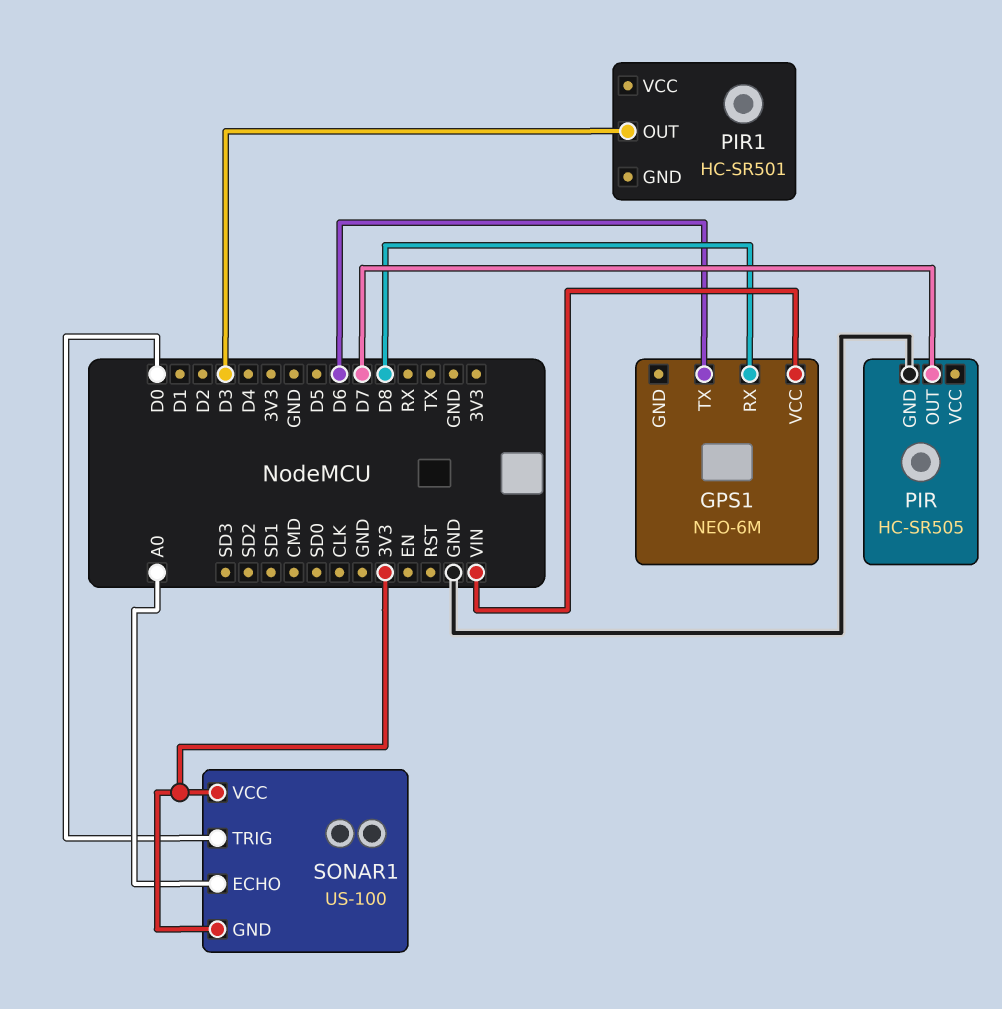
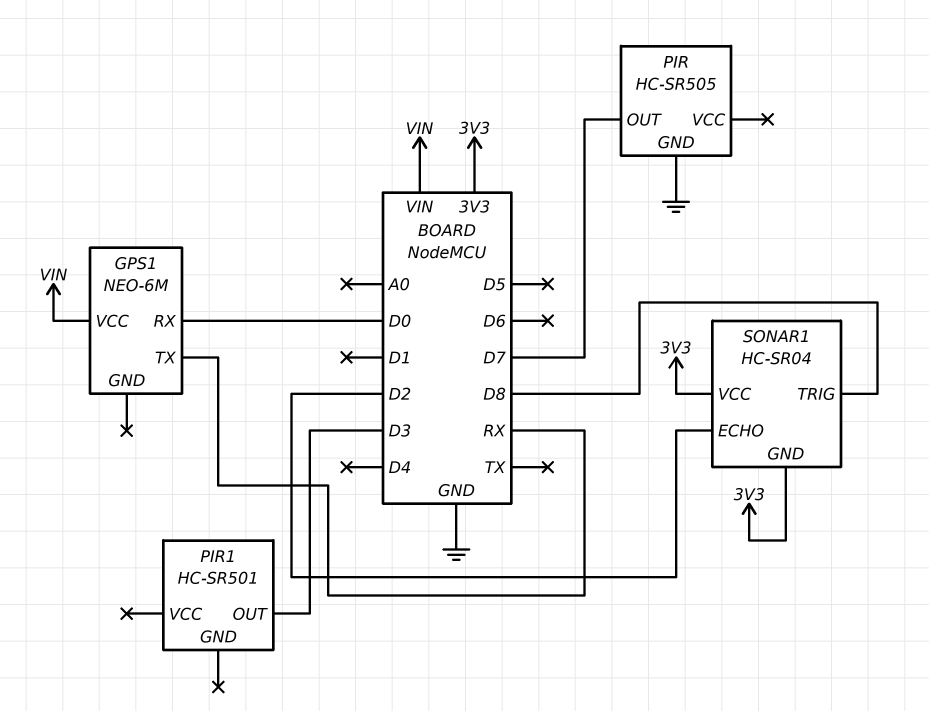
GPS1 pin RX: D8 -> D0
GPS1 pin TX: D6 -> RX
SONAR1: US-100 -> HC-SR04
SONAR1 pin ECHO: A0 -> D2
SONAR1 pin TRIG: D0 -> D8

